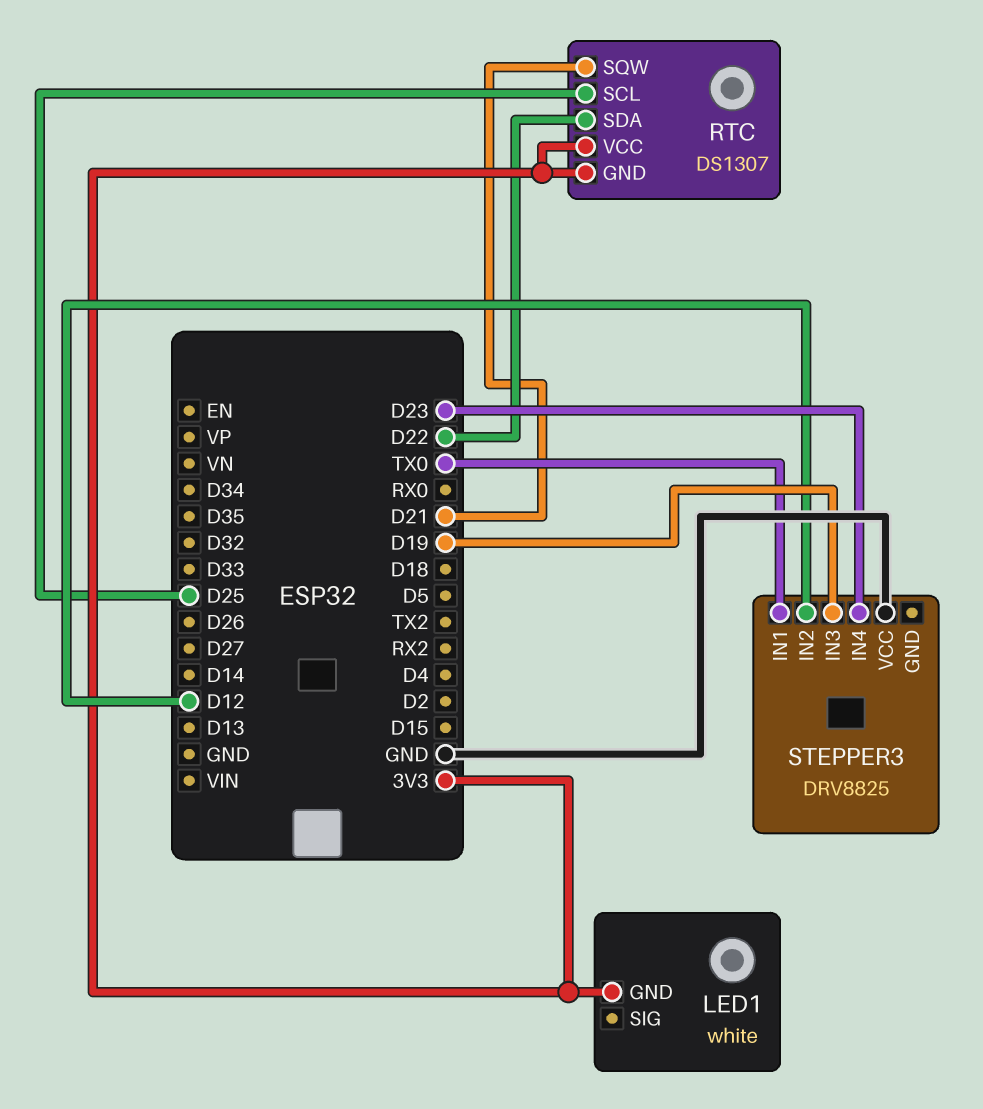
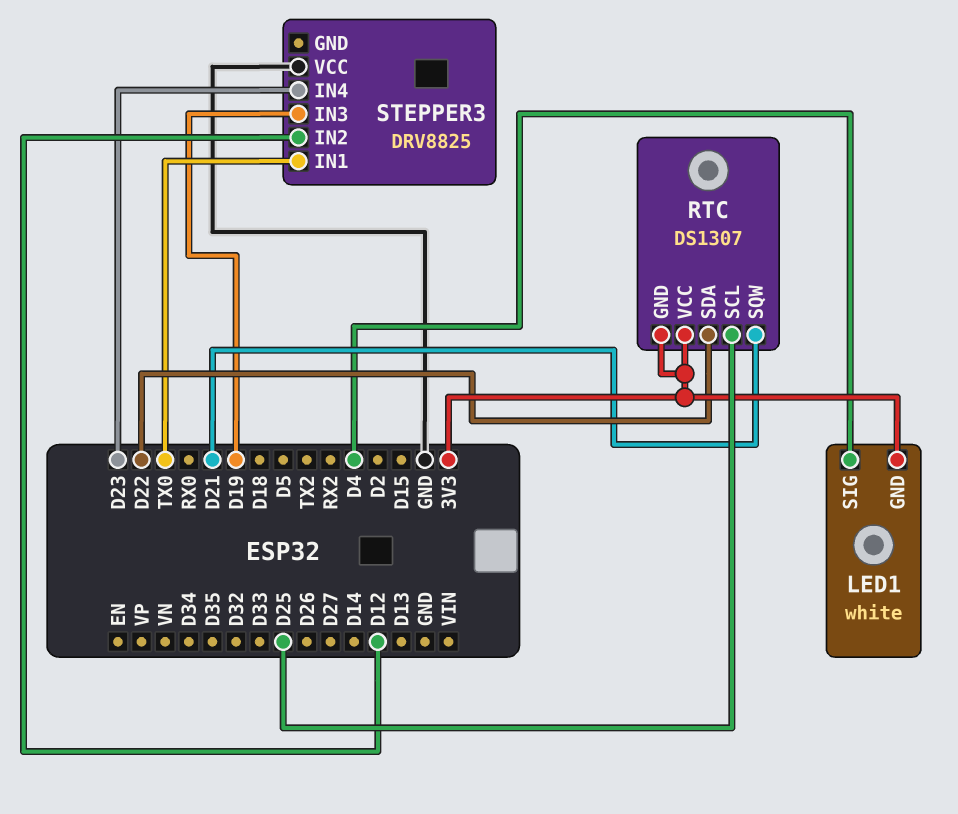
LED1 pin SIG: none -> D4

